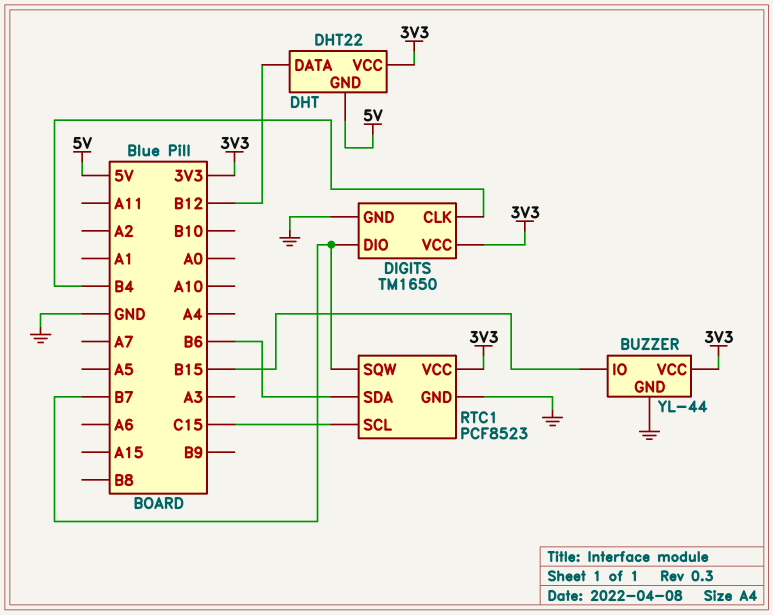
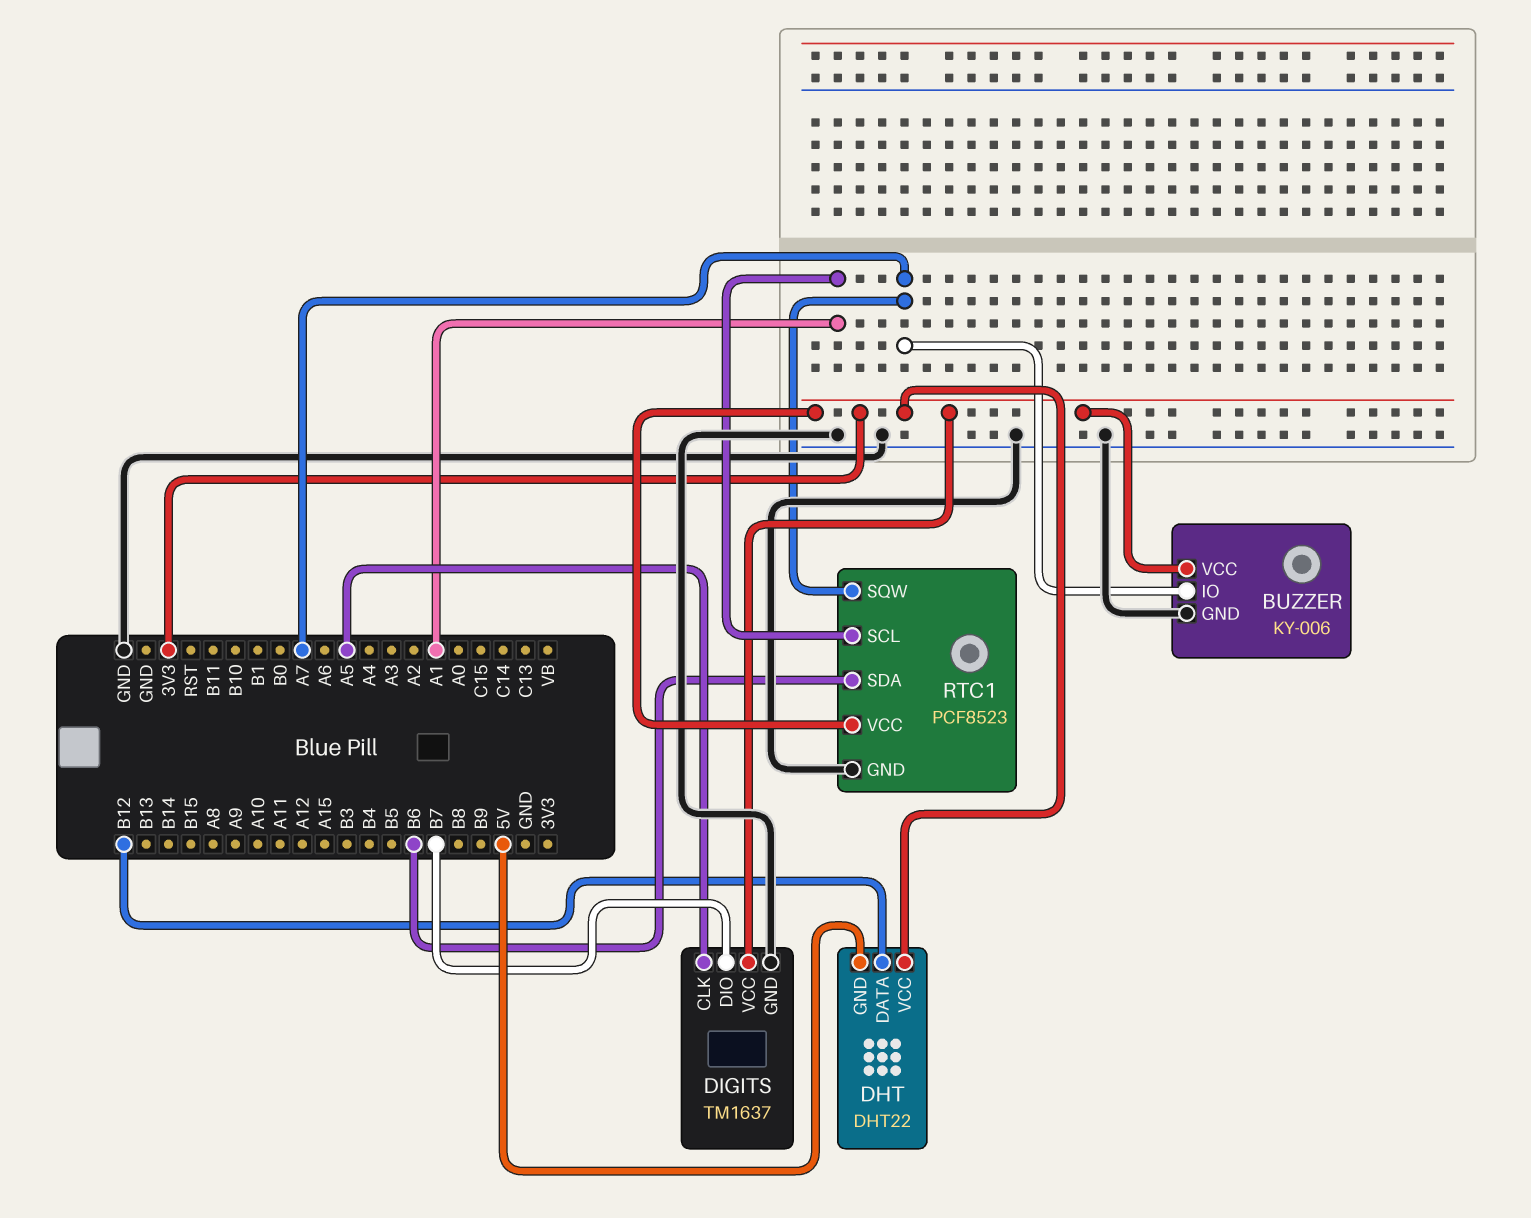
BUZZER: YL-44 -> KY-006
BUZZER pin IO: B15 -> A7
DIGITS: TM1650 -> TM1637
DIGITS pin CLK: B4 -> A5
RTC1 pin SCL: C15 -> A1
RTC1 pin SQW: B7 -> A7

